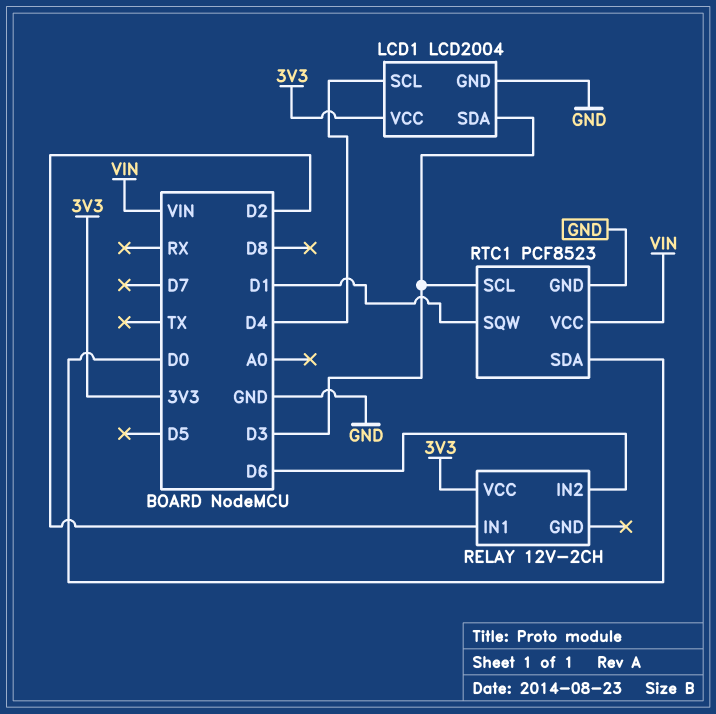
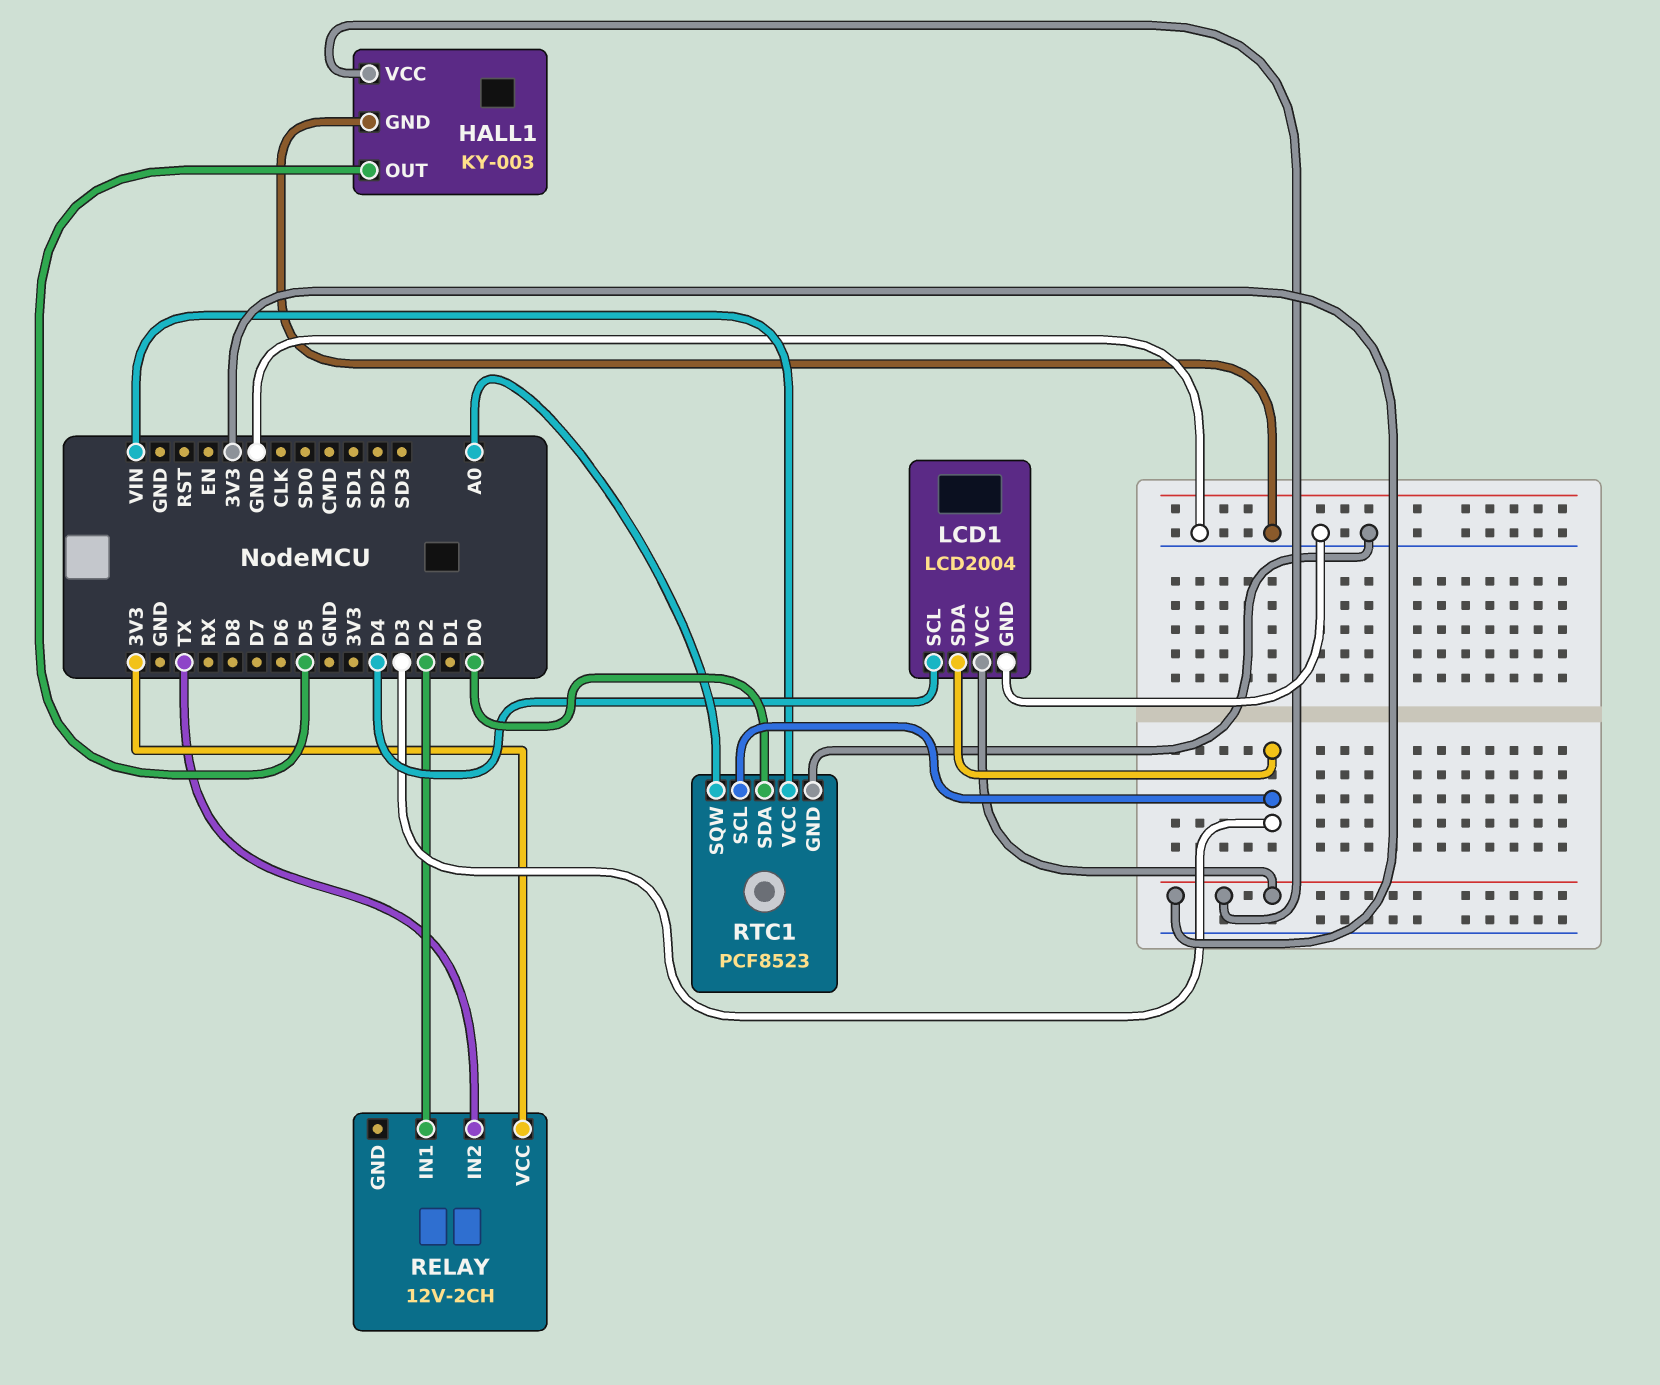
HALL1: none -> KY-003
HALL1 pin GND: none -> GND
HALL1 pin OUT: none -> D5
HALL1 pin VCC: none -> 3V3
RELAY pin IN2: D6 -> TX
RTC1 pin SQW: D1 -> A0

